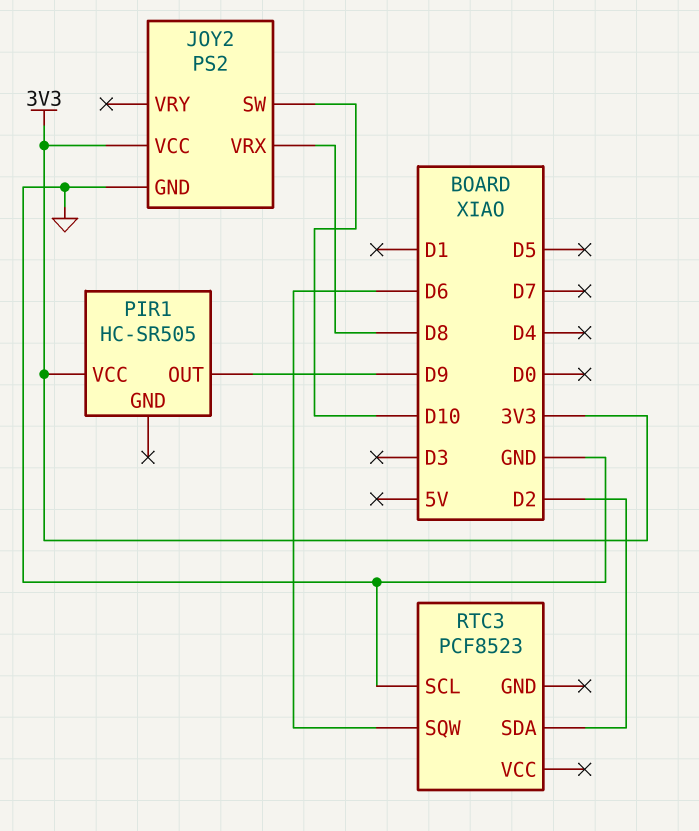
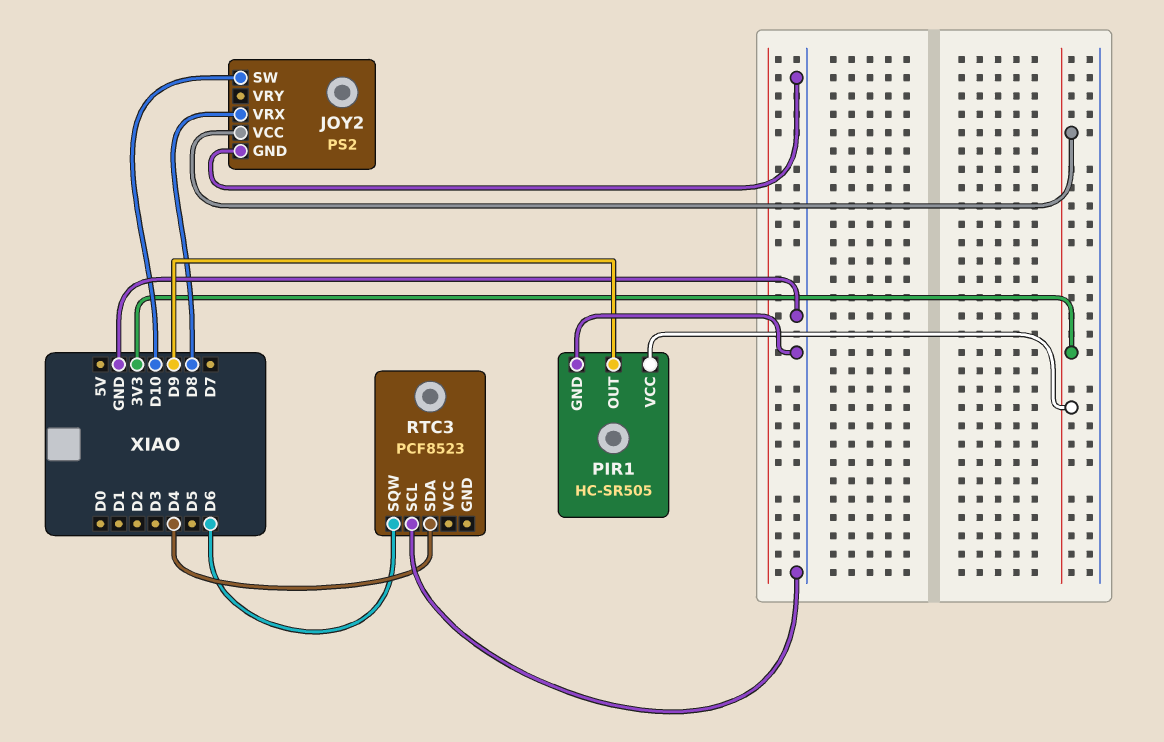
PIR1 pin GND: none -> GND
RTC3 pin SDA: D2 -> D4

